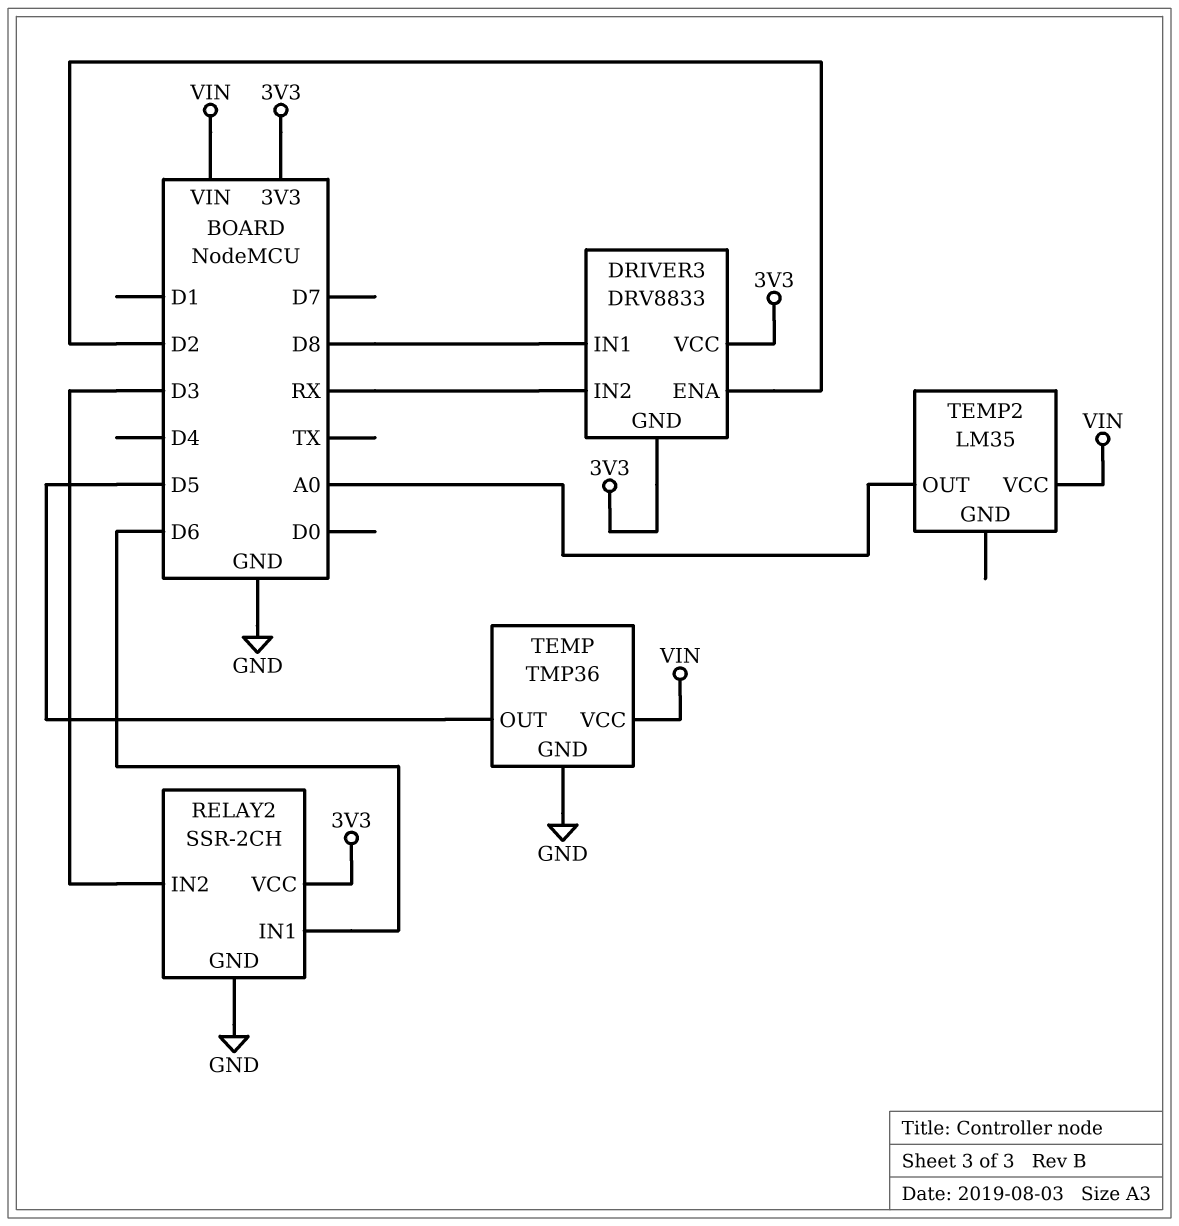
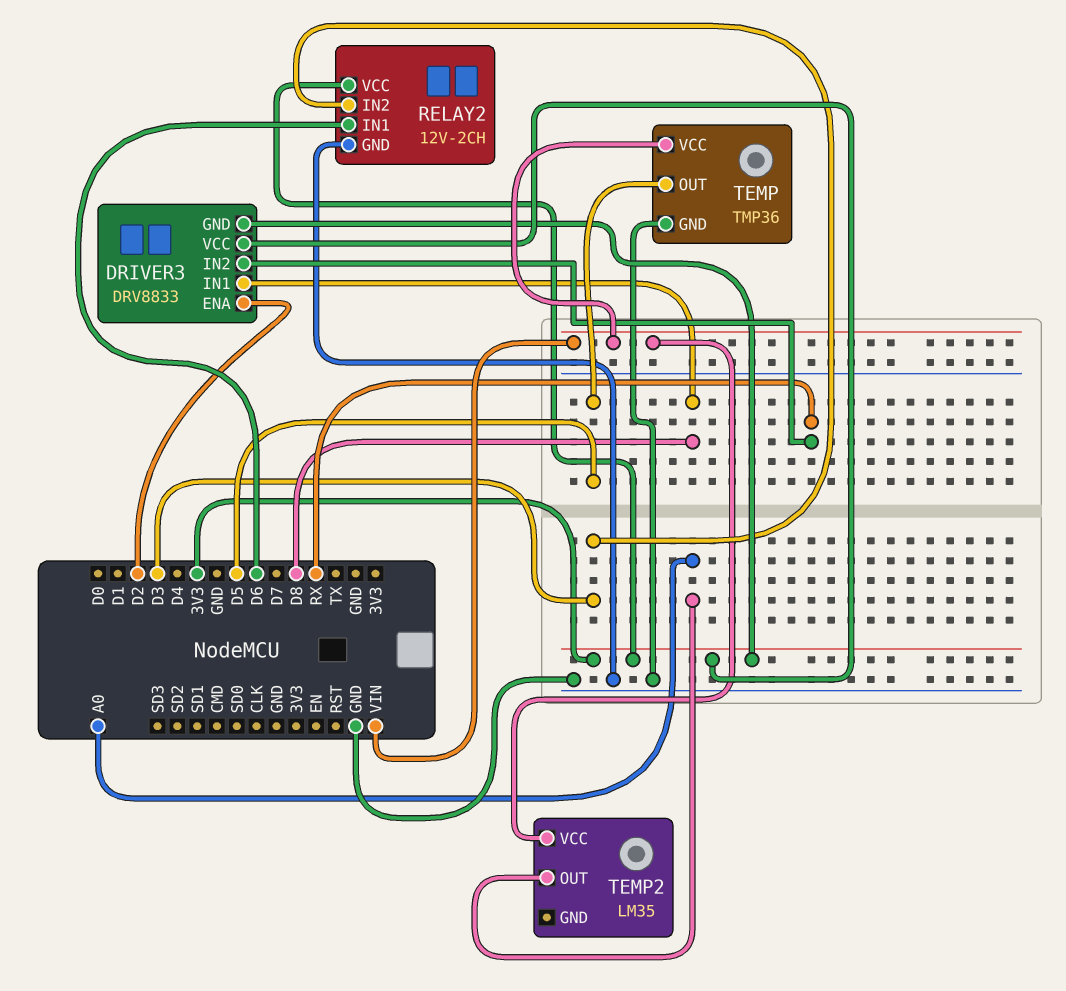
RELAY2: SSR-2CH -> 12V-2CH

